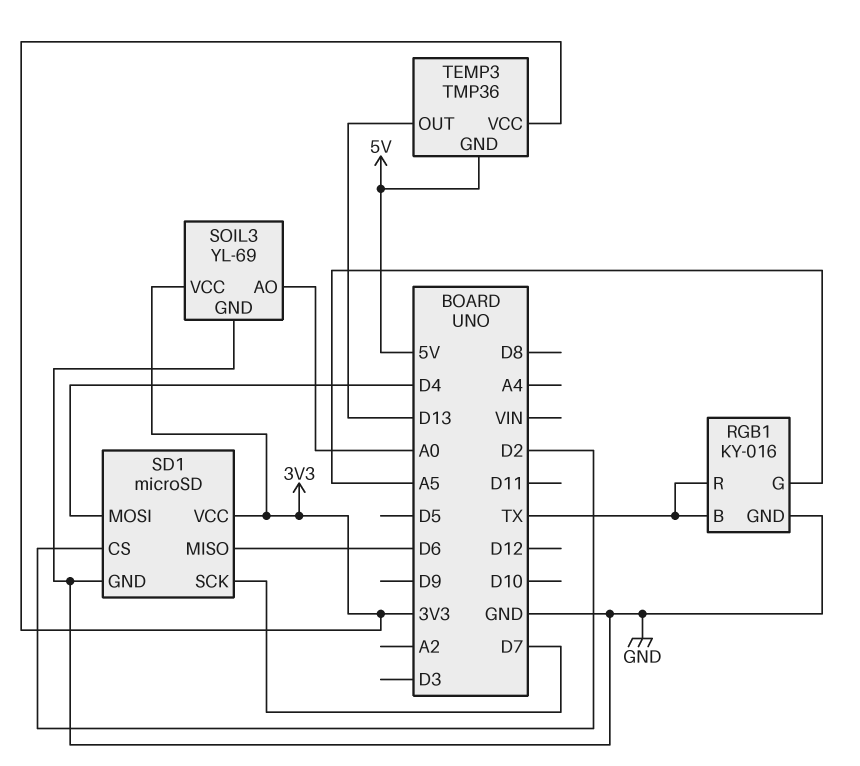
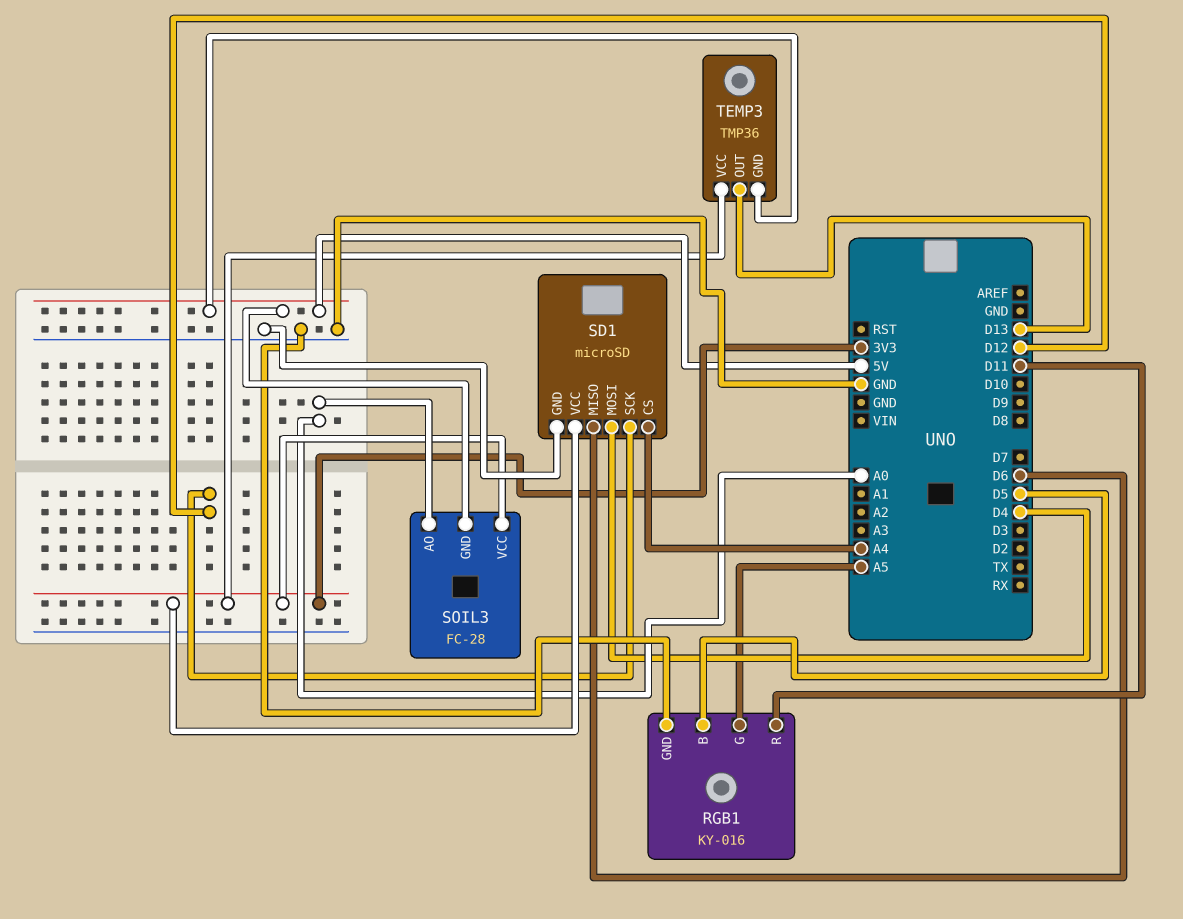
RGB1 pin B: TX -> D5
RGB1 pin R: TX -> D11
SD1 pin CS: D2 -> A4
SD1 pin SCK: D7 -> D12
SOIL3: YL-69 -> FC-28
SOIL3 pin GND: GND -> 5V

